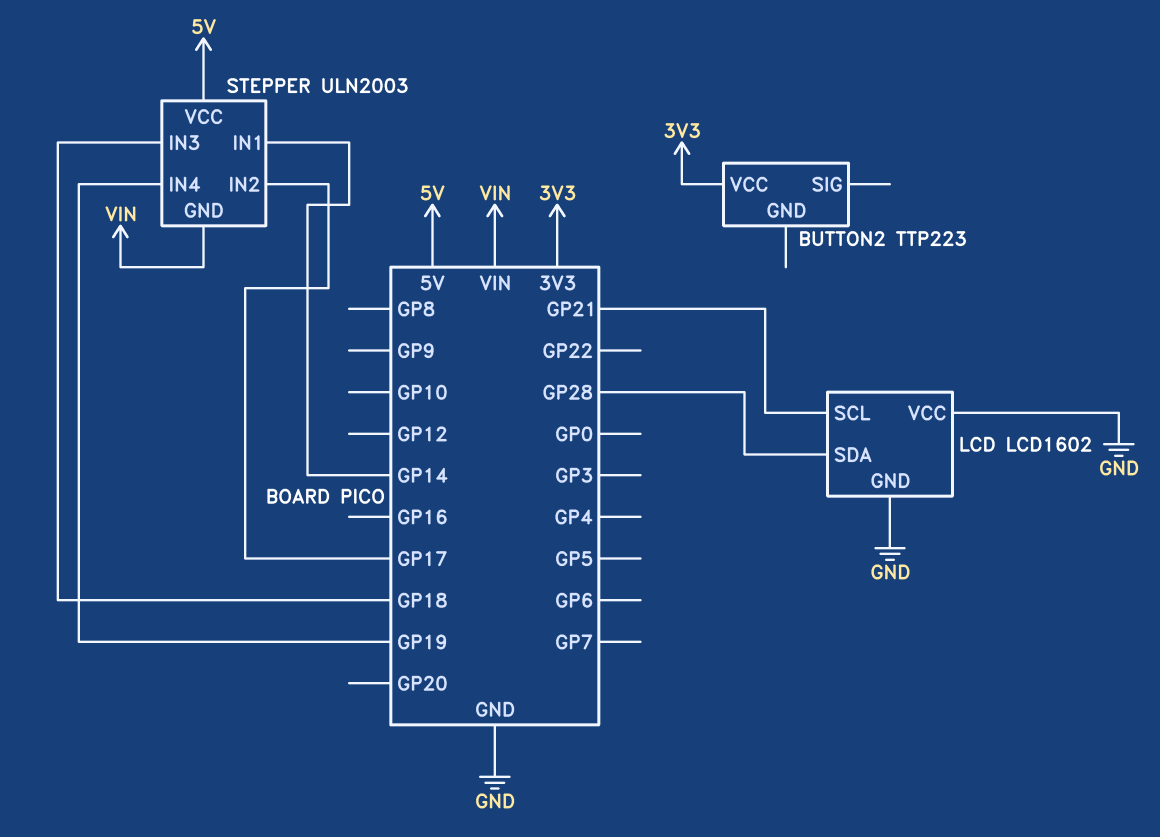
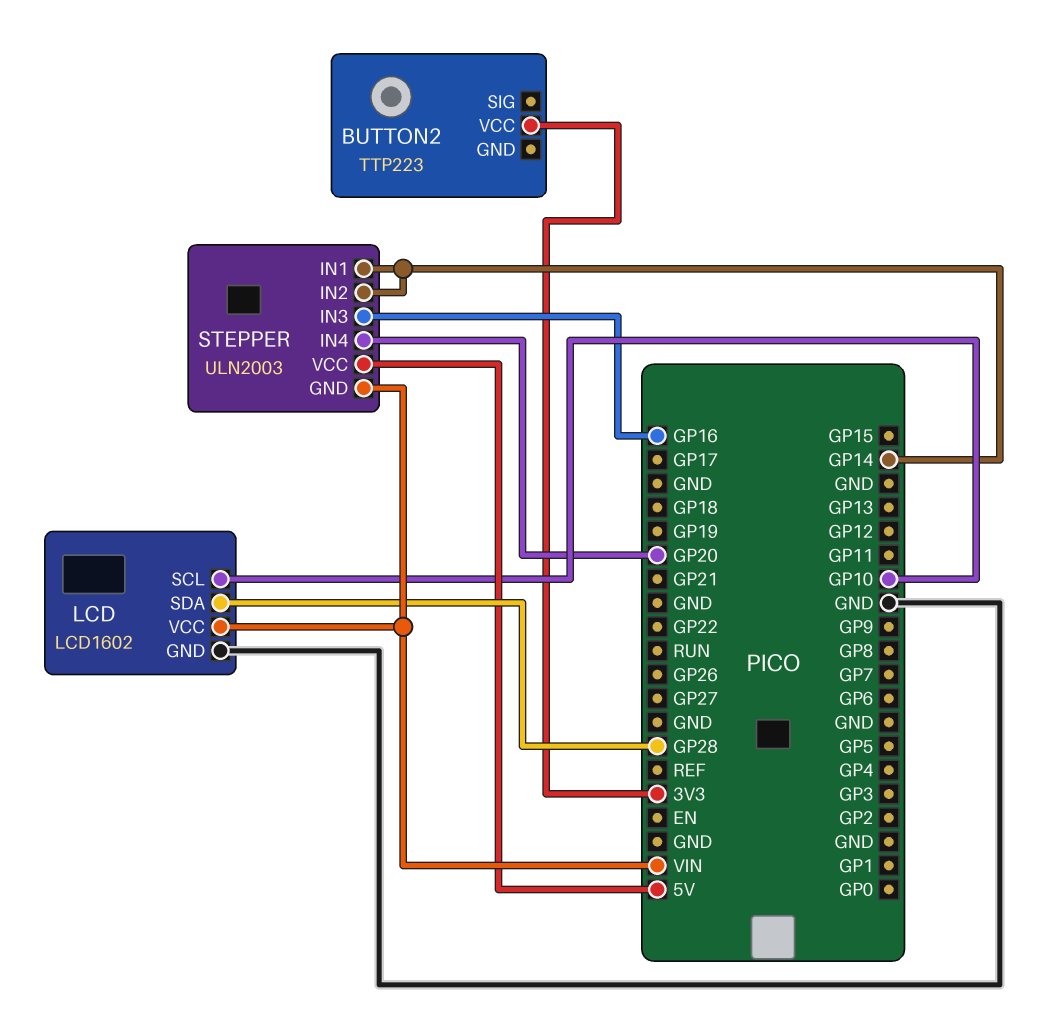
LCD pin SCL: GP21 -> GP10
LCD pin VCC: GND -> VIN
STEPPER pin IN2: GP17 -> GP14
STEPPER pin IN3: GP18 -> GP16
STEPPER pin IN4: GP19 -> GP20

